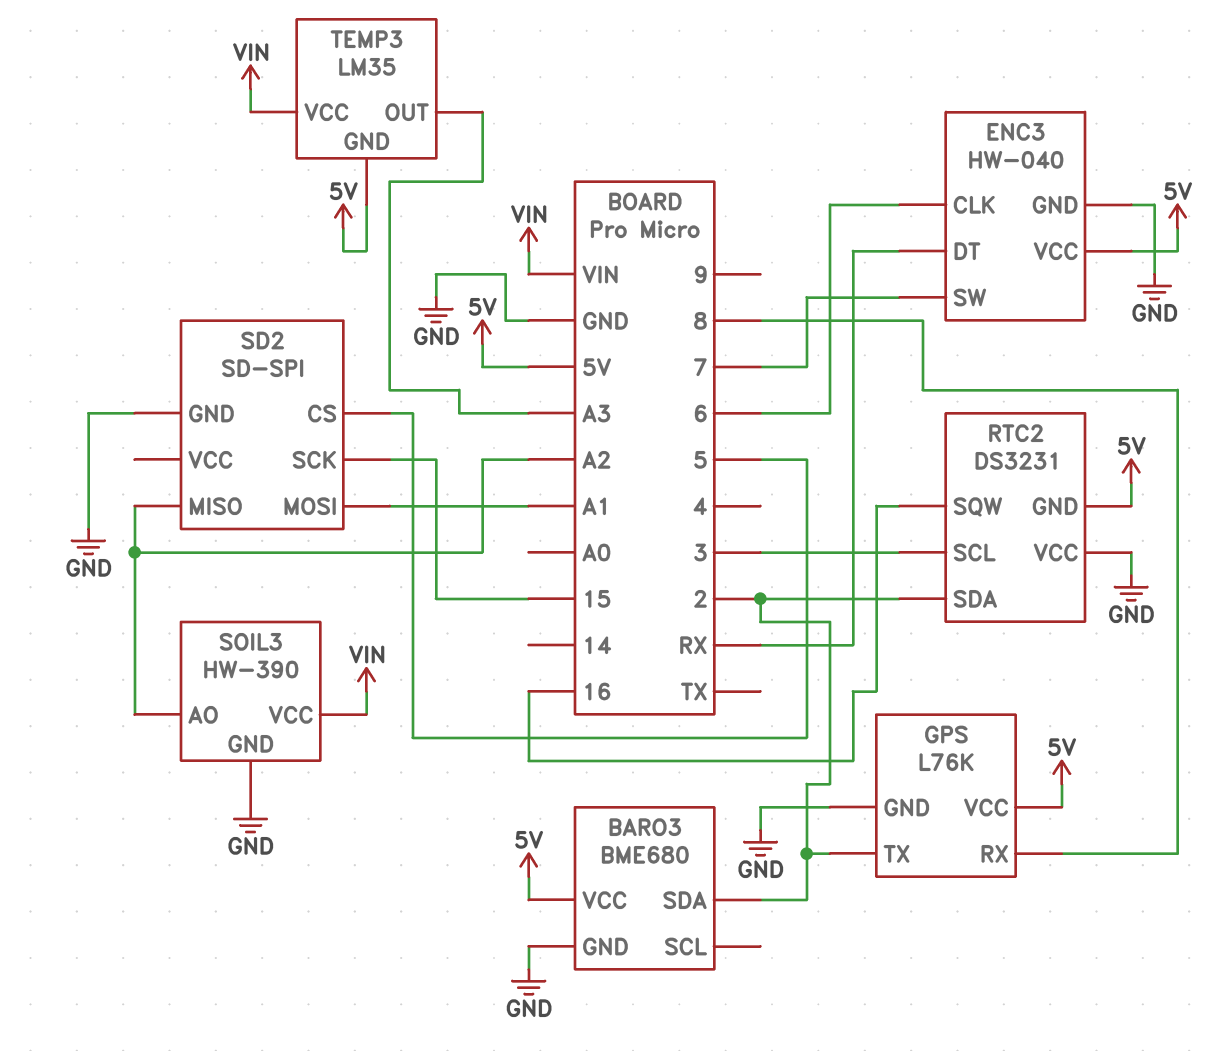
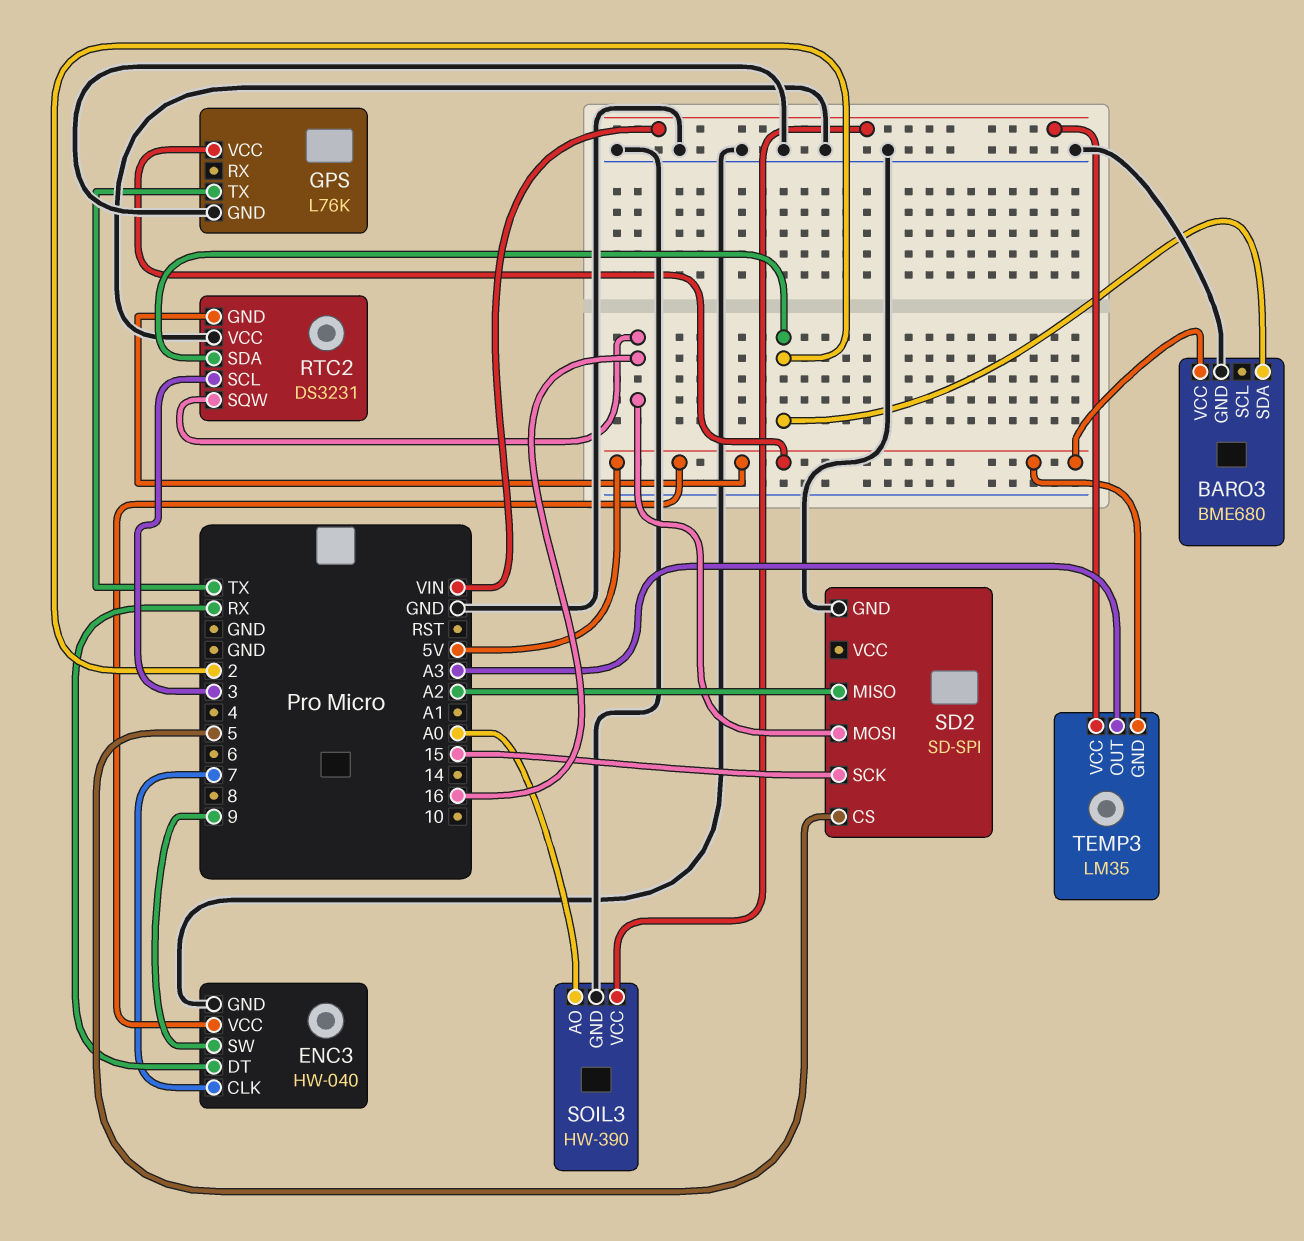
ENC3 pin CLK: 6 -> 7
ENC3 pin SW: 7 -> 9
GPS pin RX: 8 -> none
GPS pin TX: 2 -> TX
SD2 pin MOSI: A1 -> 16
SOIL3 pin AO: A2 -> A0

